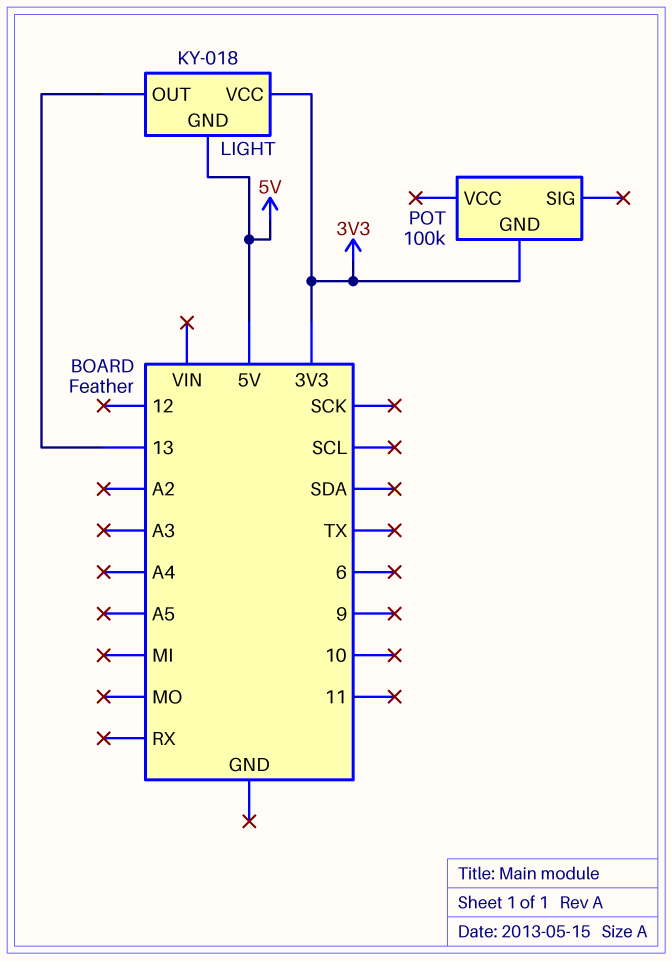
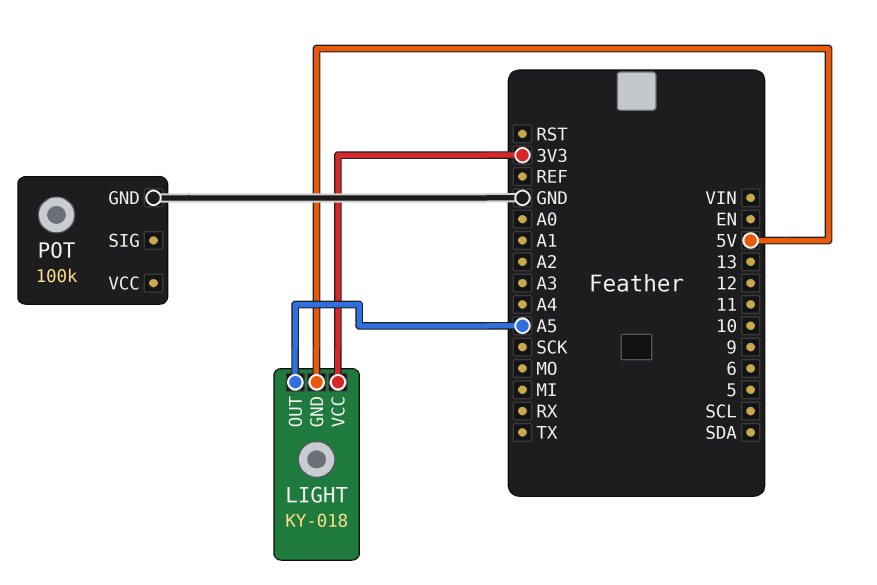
LIGHT pin OUT: 13 -> A5
POT pin GND: 3V3 -> GND

